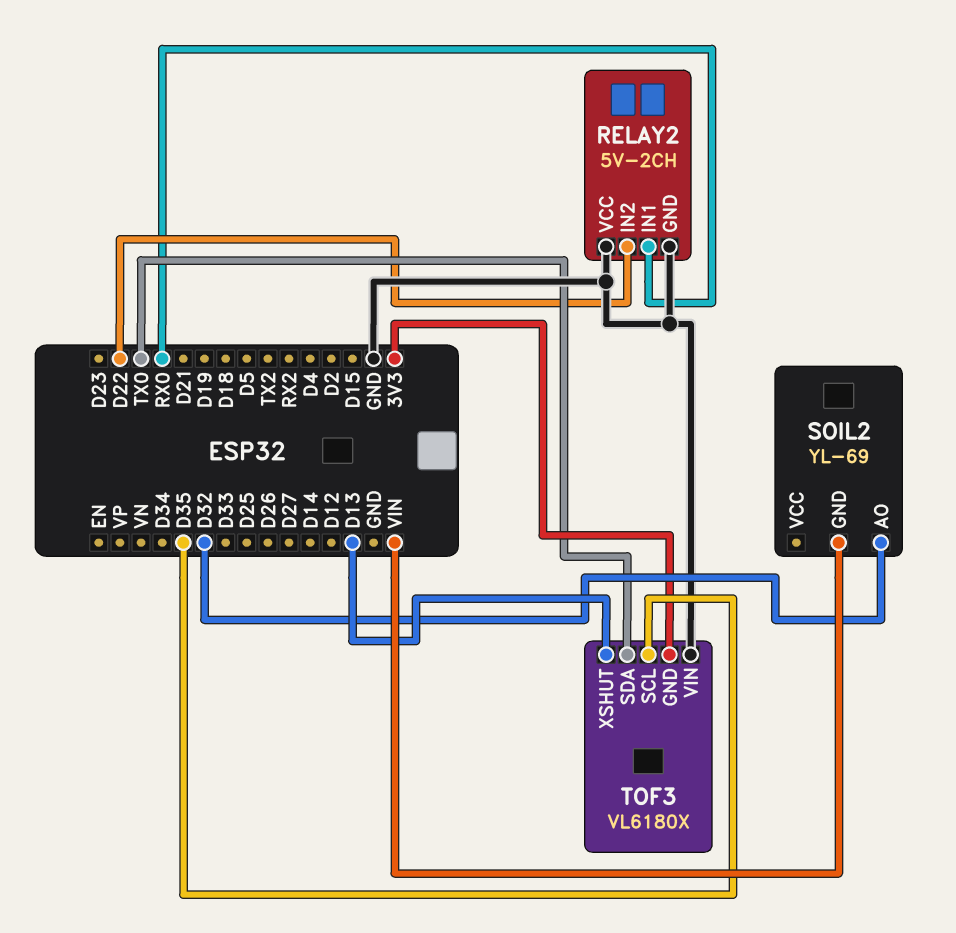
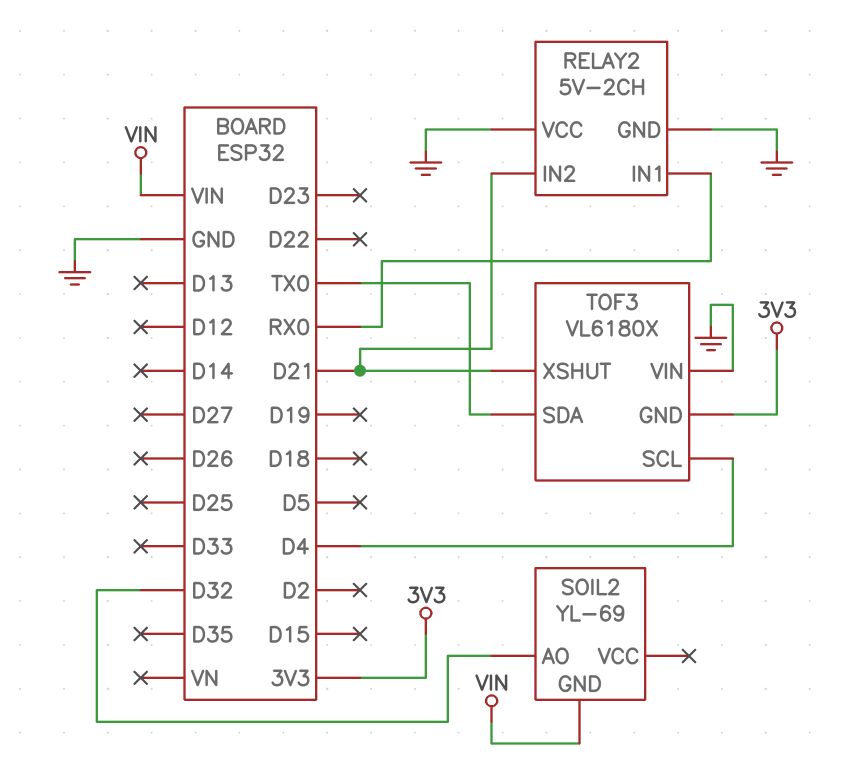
RELAY2 pin IN2: D22 -> D21
TOF3 pin SCL: D35 -> D4
TOF3 pin XSHUT: D13 -> D21

